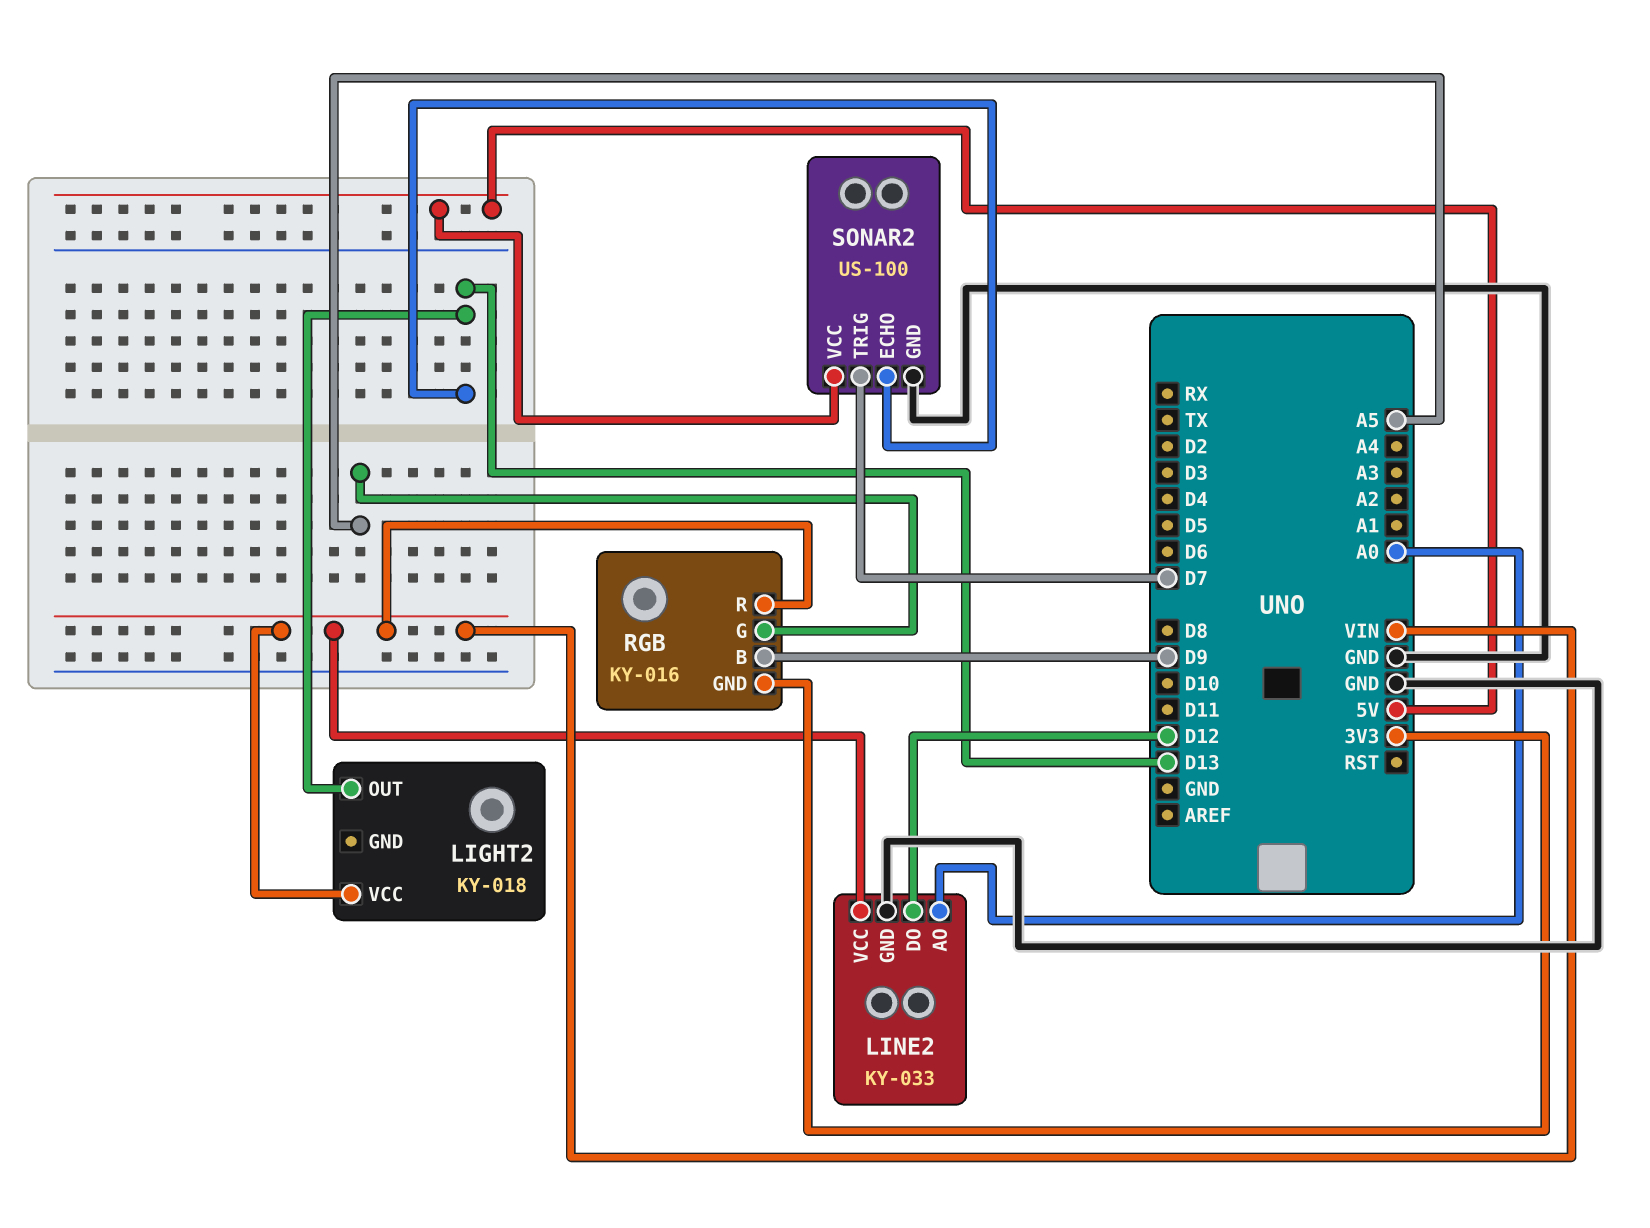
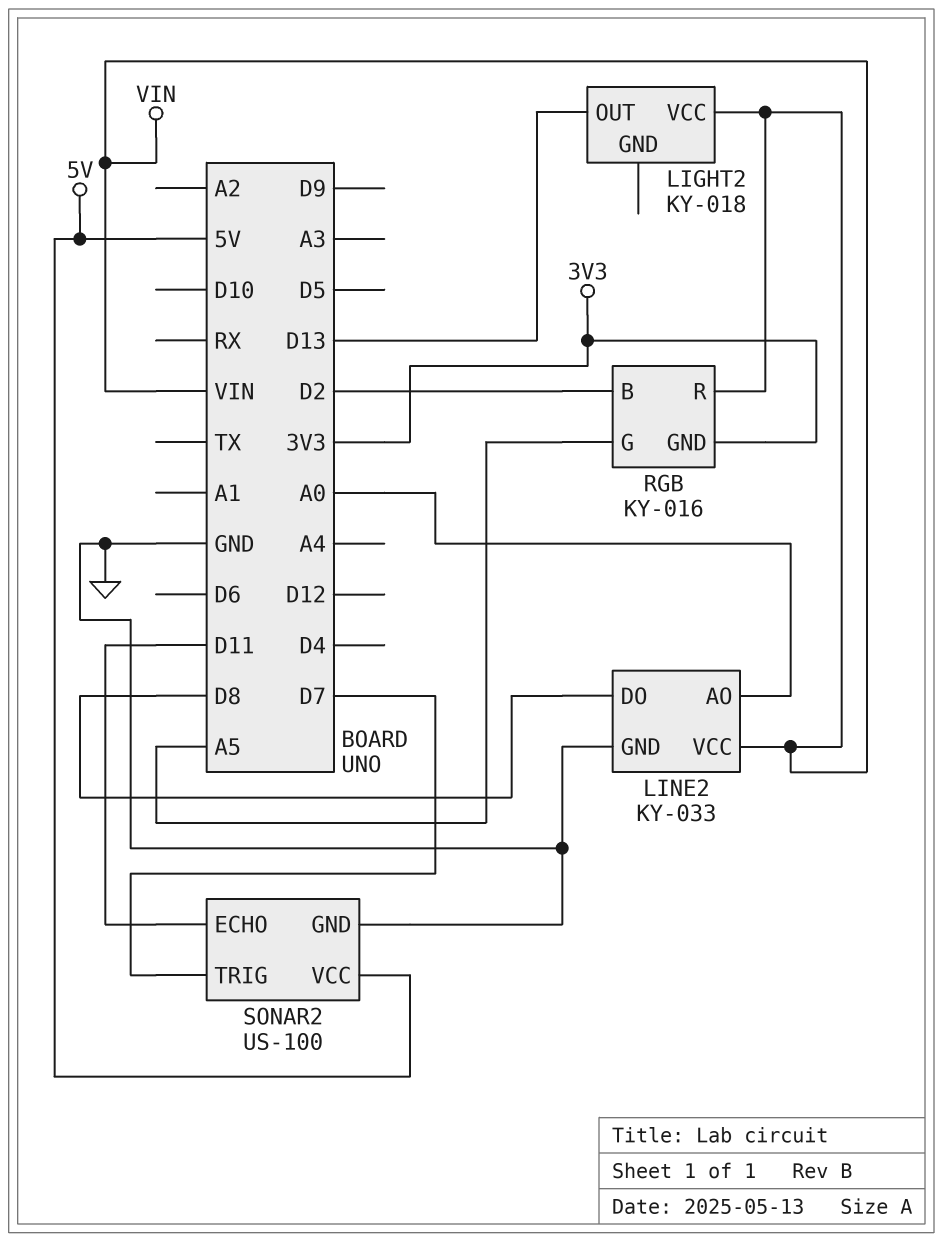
LINE2 pin DO: D12 -> D8
RGB pin B: D9 -> D2
SONAR2 pin ECHO: D13 -> D11

